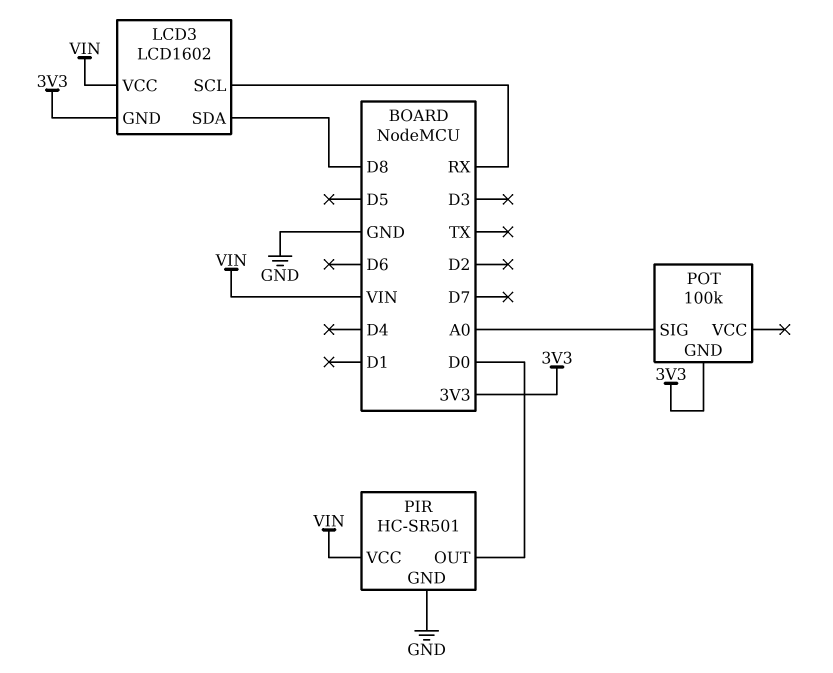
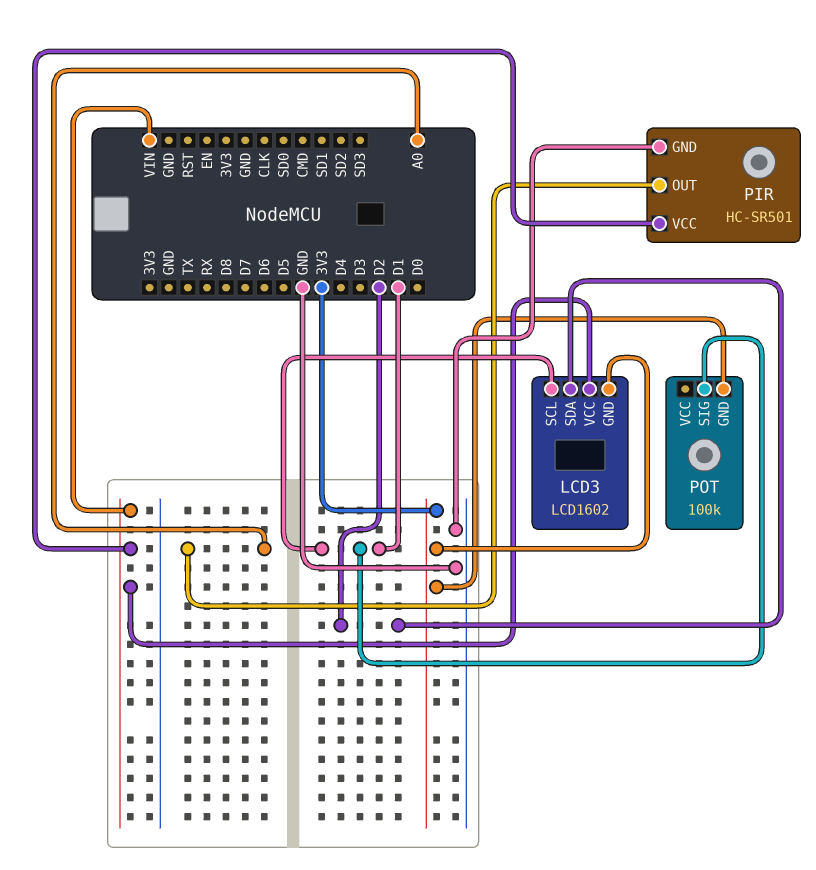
LCD3 pin SCL: RX -> D1
LCD3 pin SDA: D8 -> D2
PIR pin OUT: D0 -> A0
POT pin SIG: A0 -> D1

